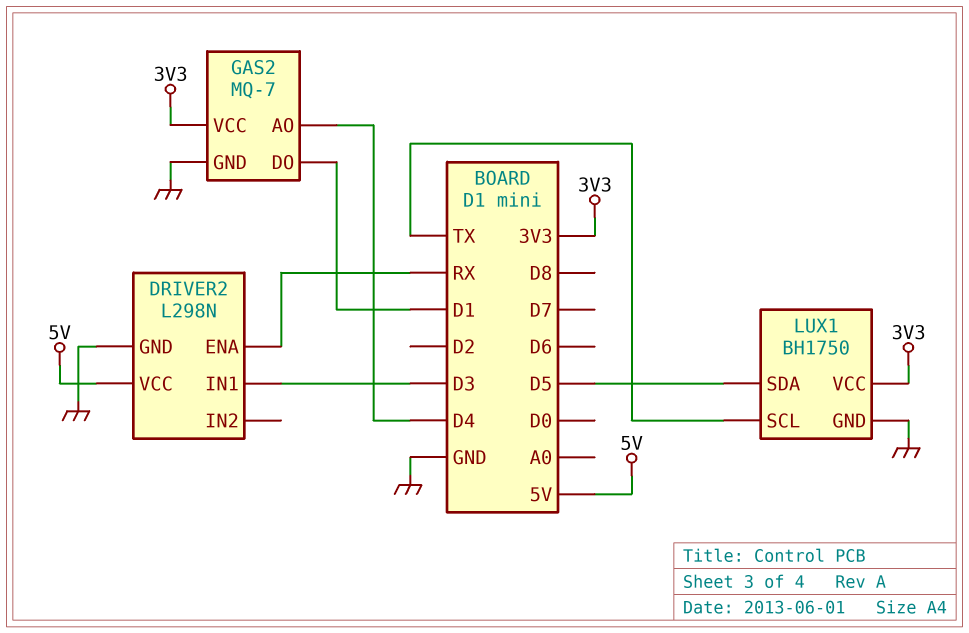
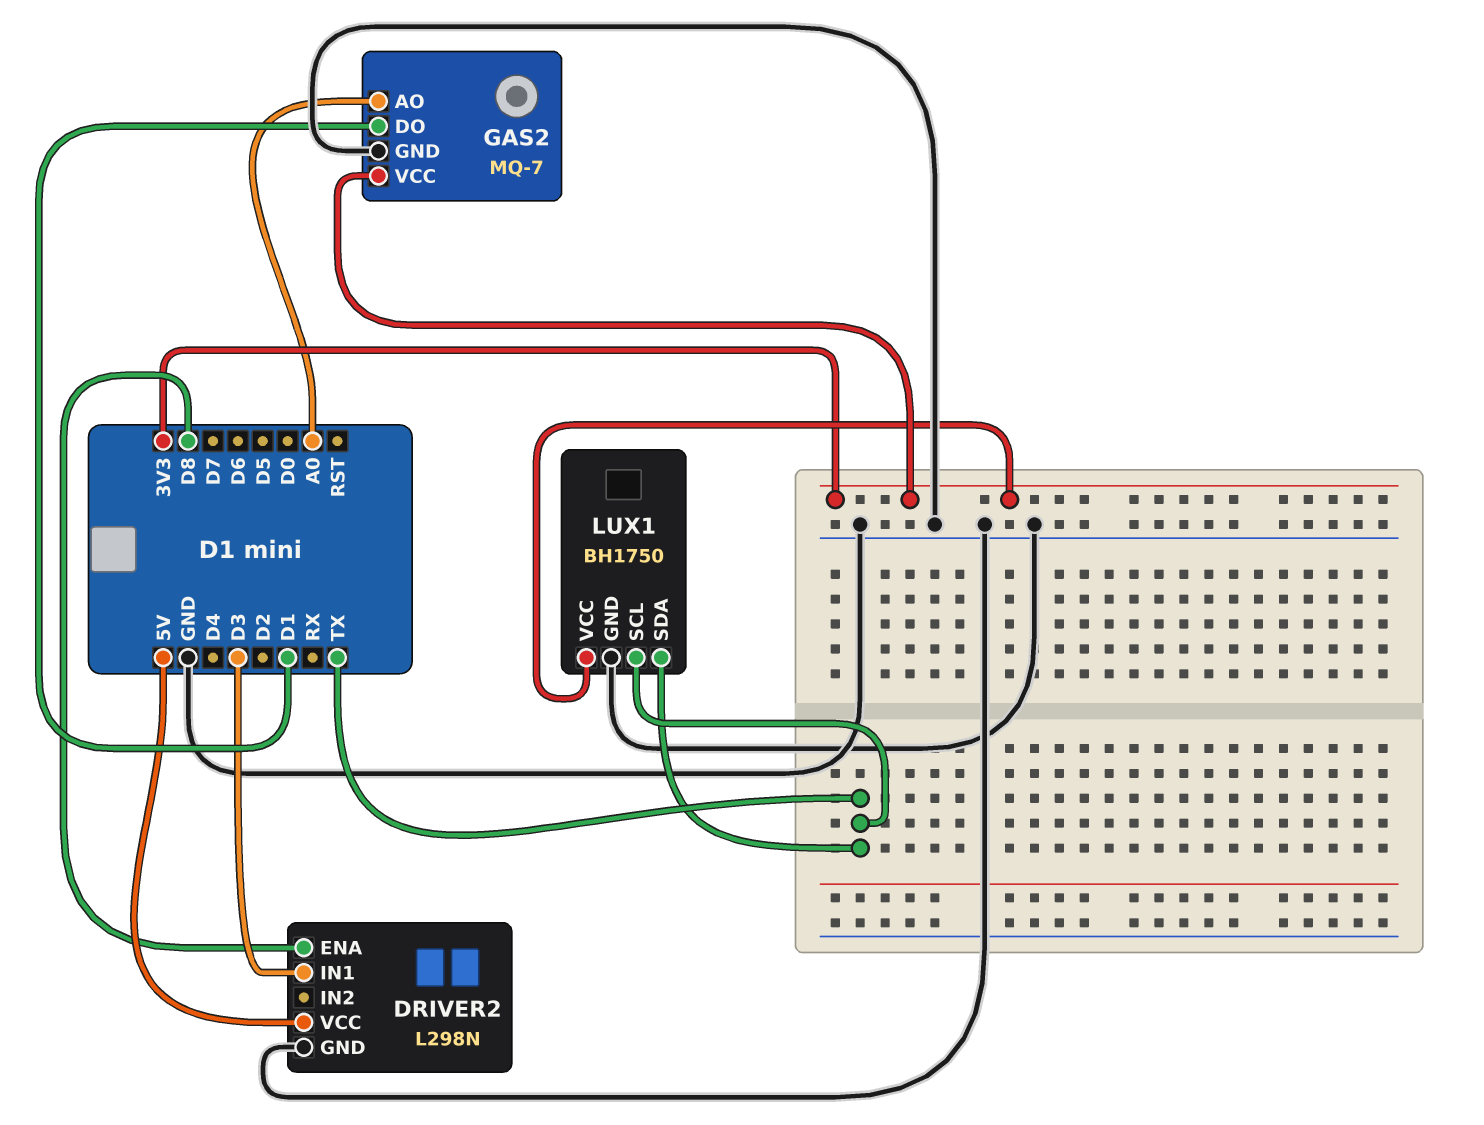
DRIVER2 pin ENA: RX -> D8
GAS2 pin AO: D4 -> A0
LUX1 pin SDA: D5 -> TX

